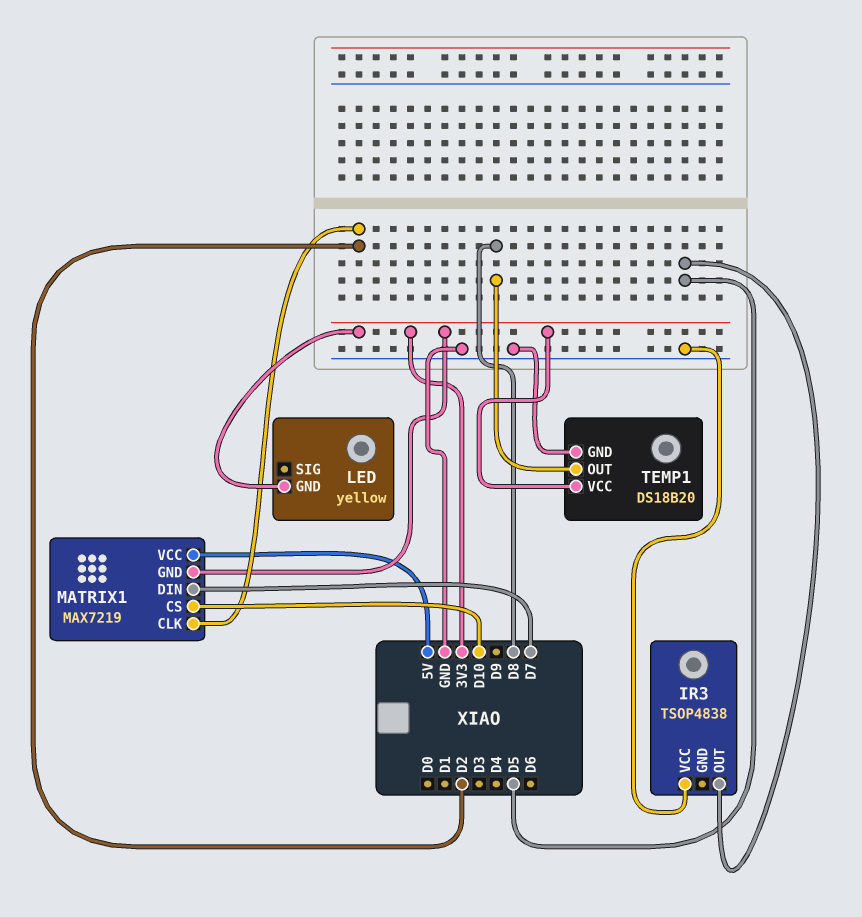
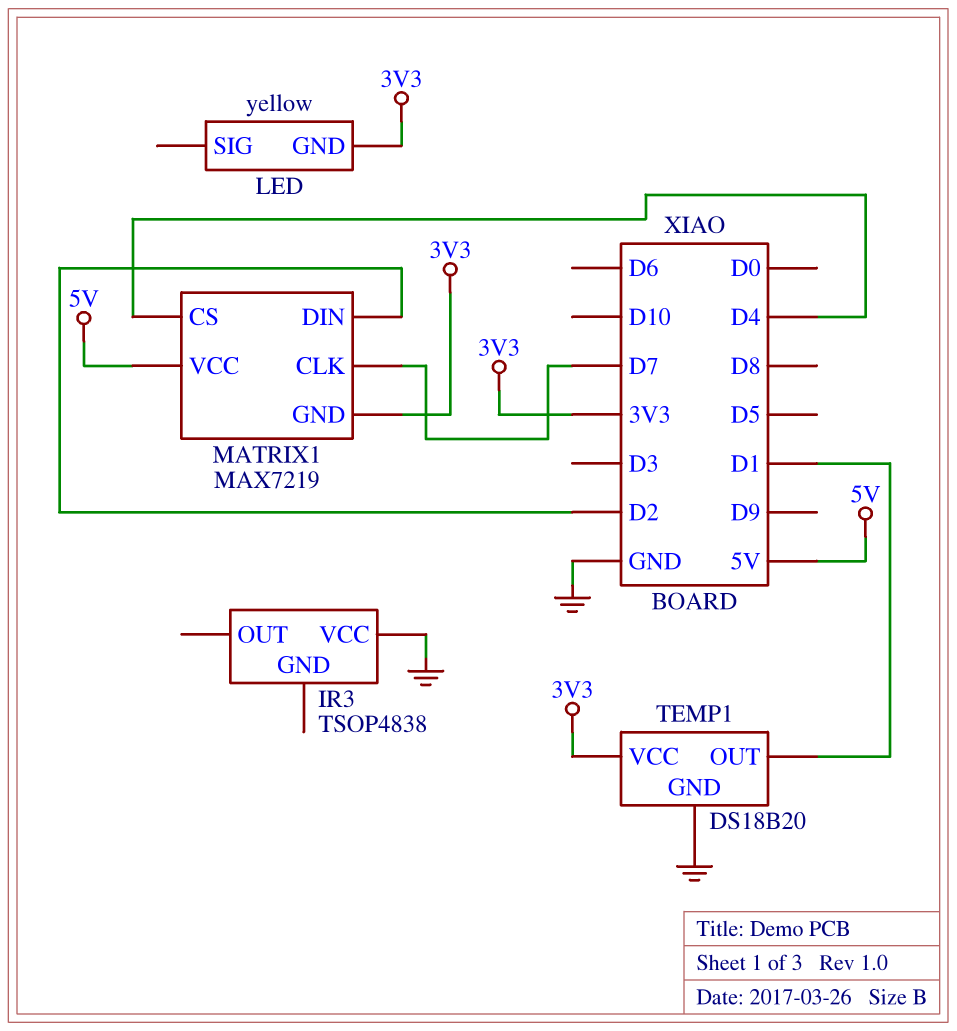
IR3 pin OUT: D5 -> none
MATRIX1 pin CLK: D2 -> D7
MATRIX1 pin CS: D10 -> D4
MATRIX1 pin DIN: D7 -> D2
TEMP1 pin OUT: D8 -> D1

